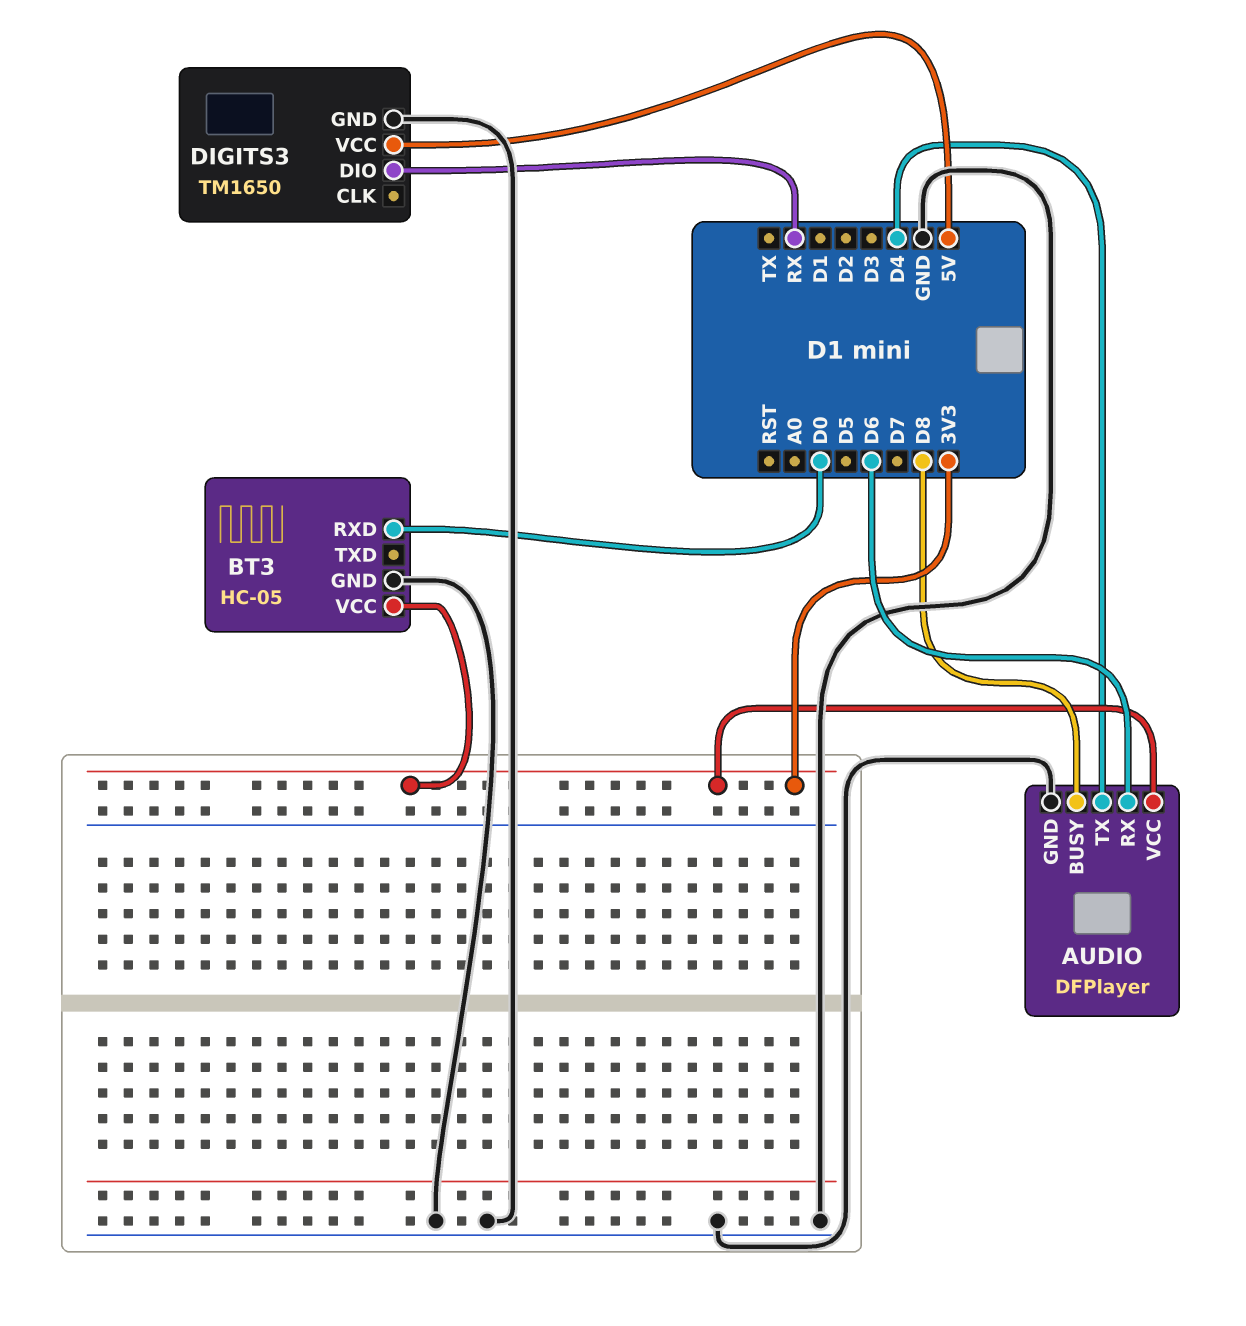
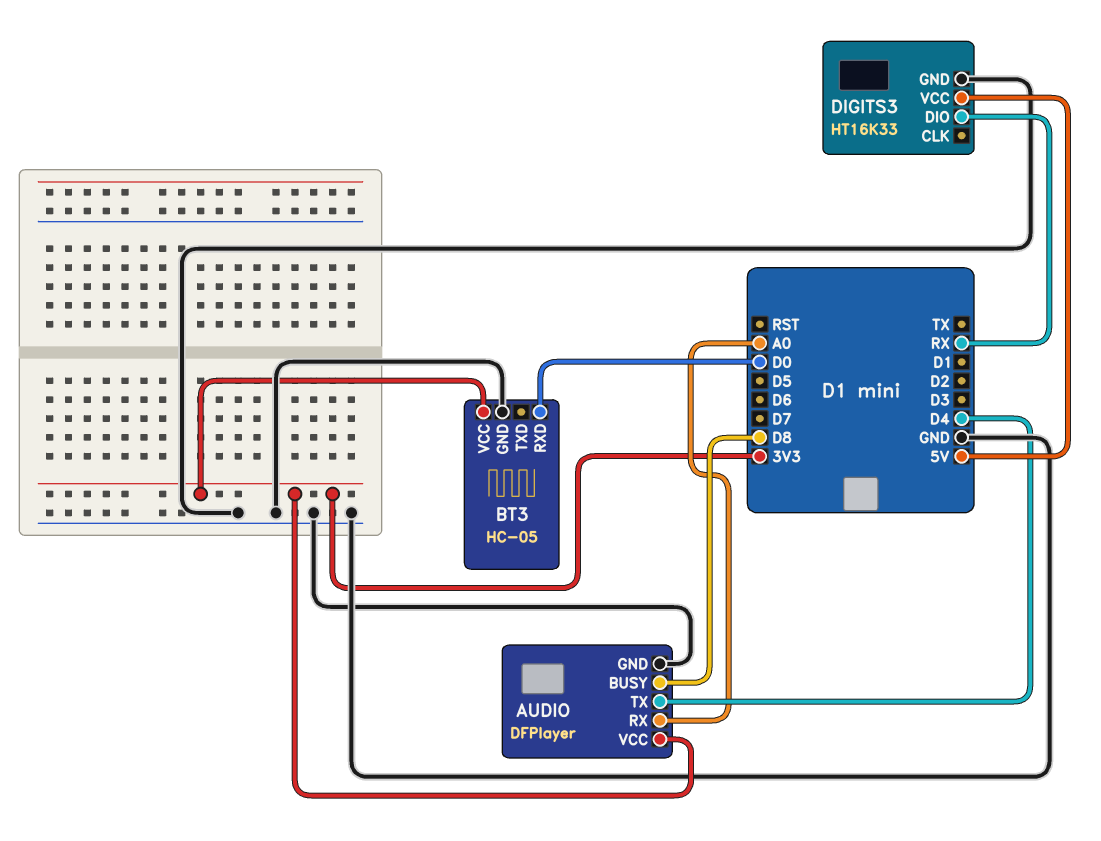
AUDIO pin RX: D6 -> A0
DIGITS3: TM1650 -> HT16K33

